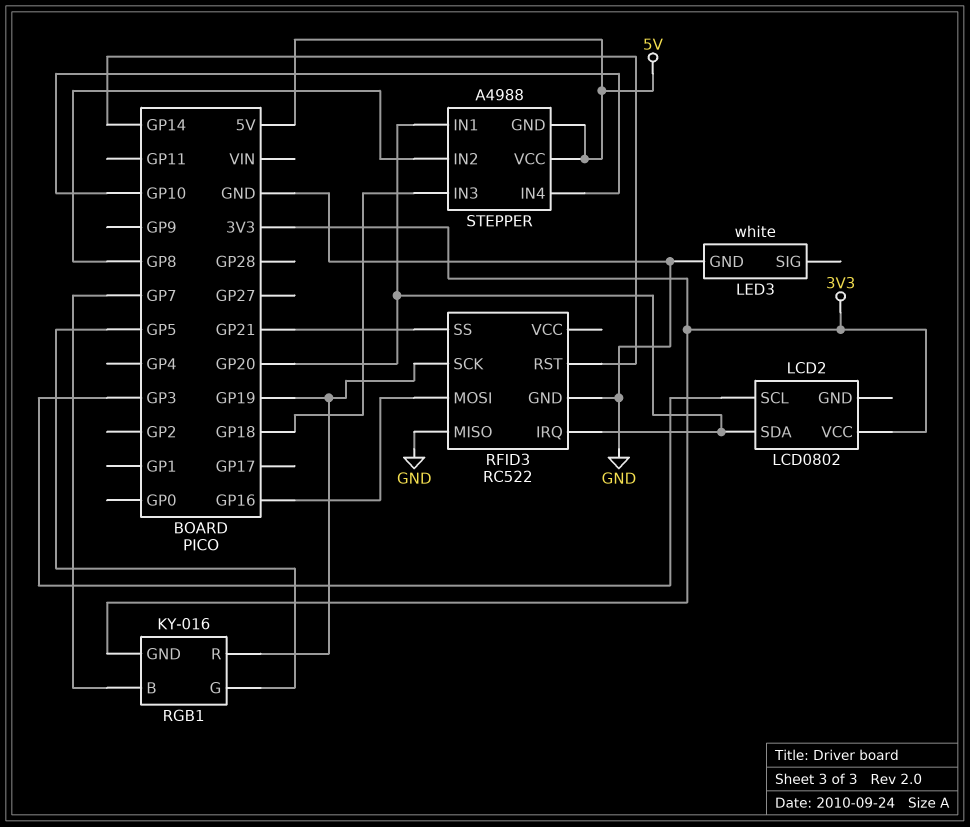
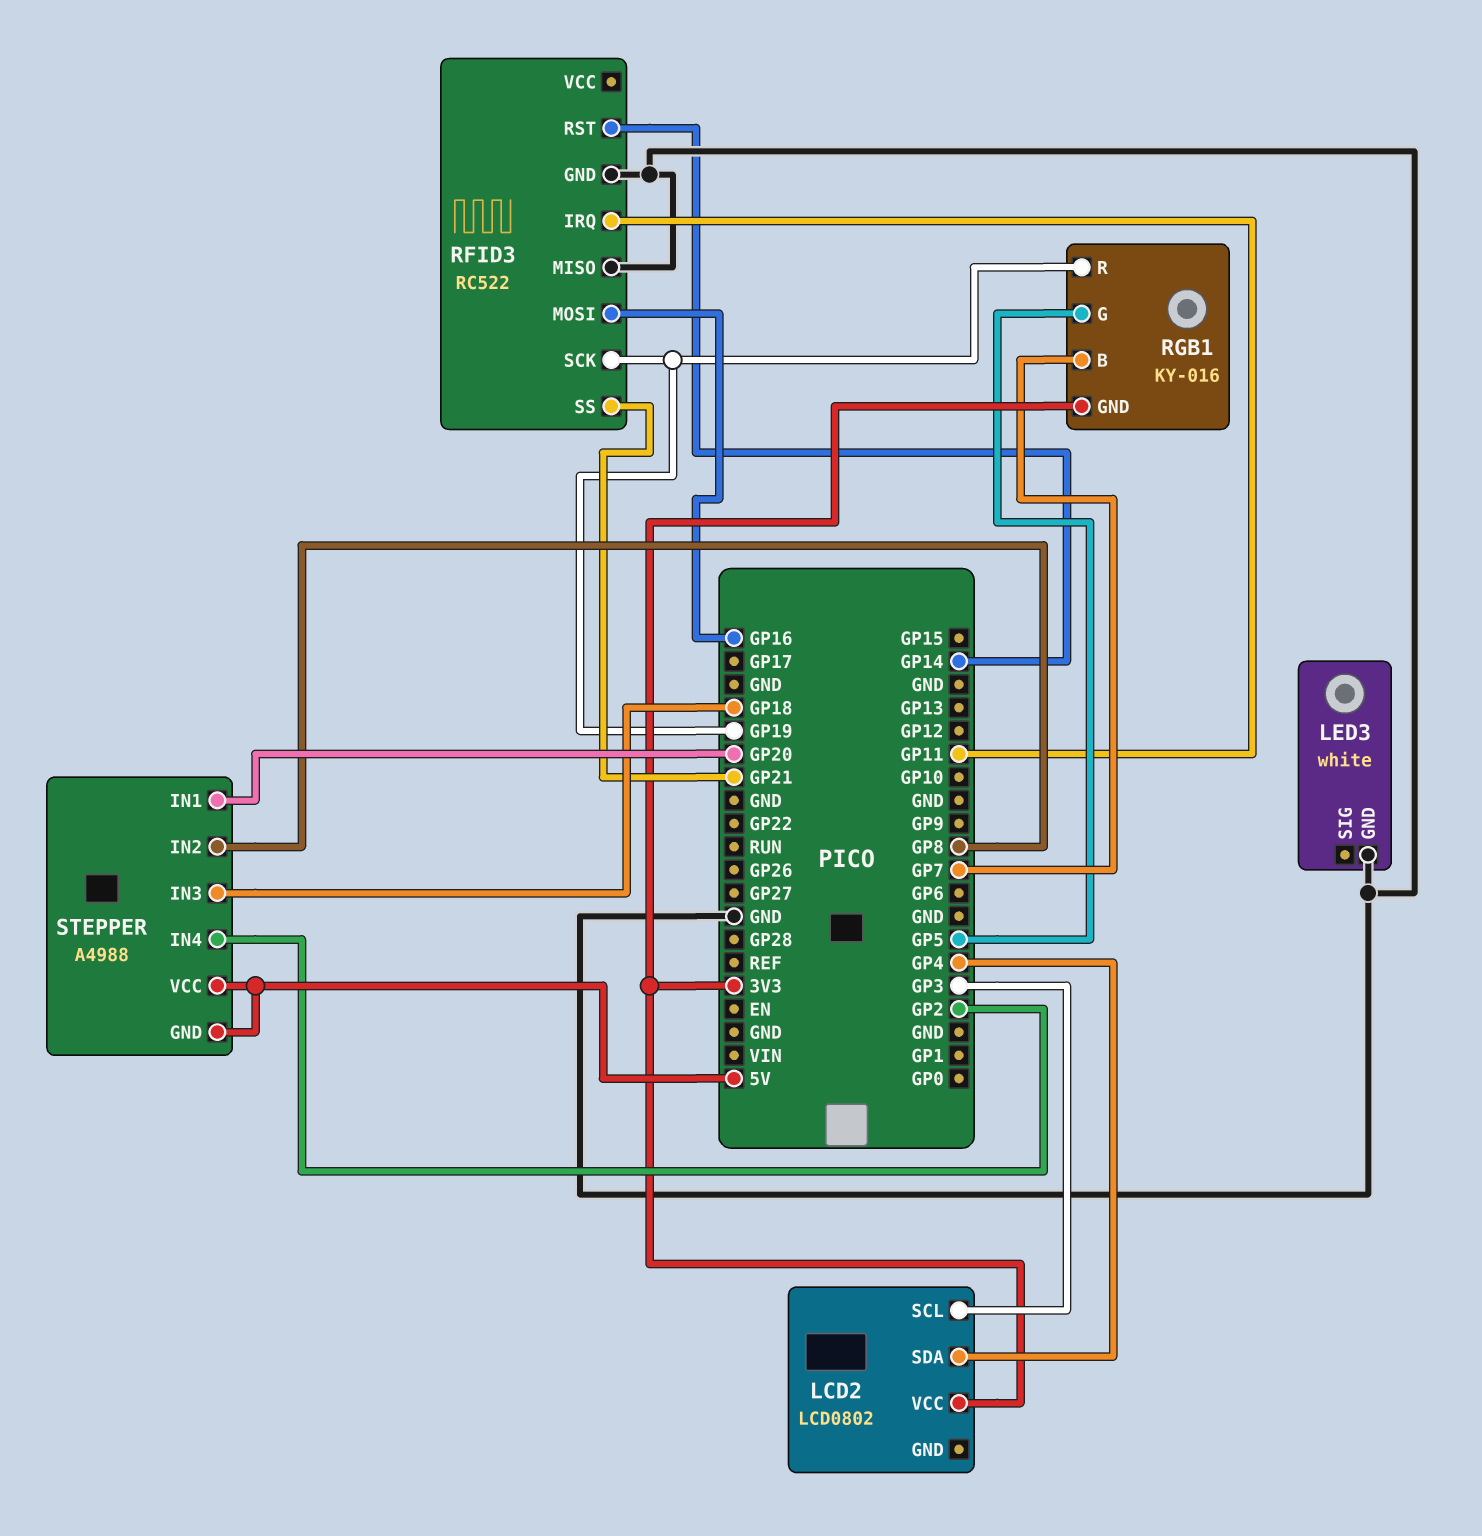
LCD2 pin SDA: GP20 -> GP4
RFID3 pin IRQ: GP20 -> GP11
STEPPER pin IN4: GP10 -> GP2

